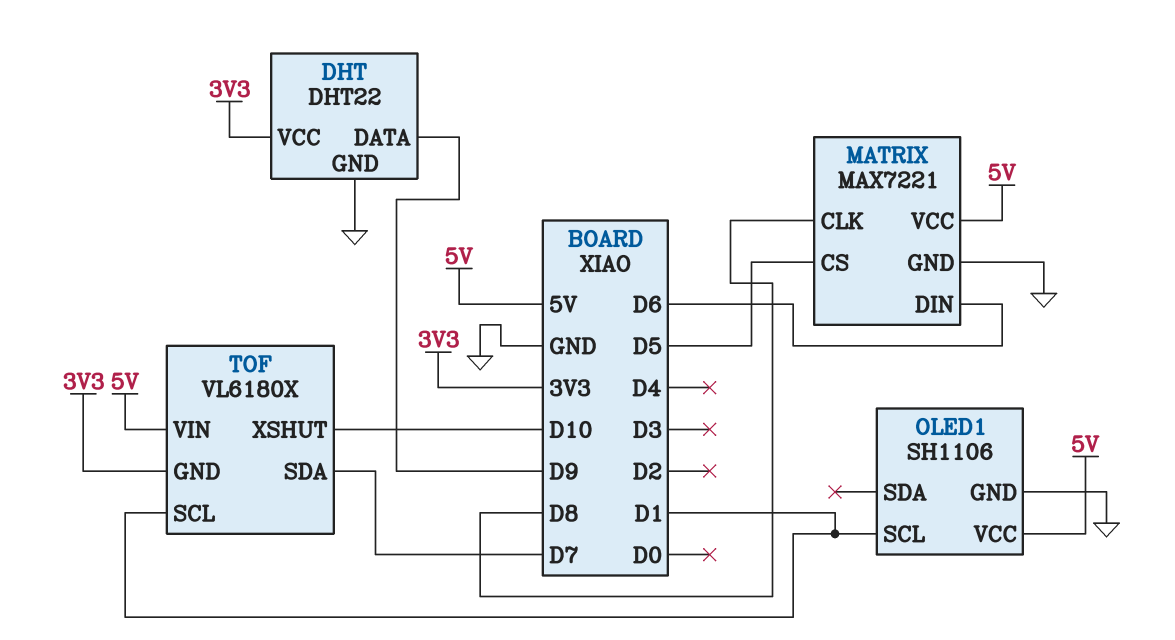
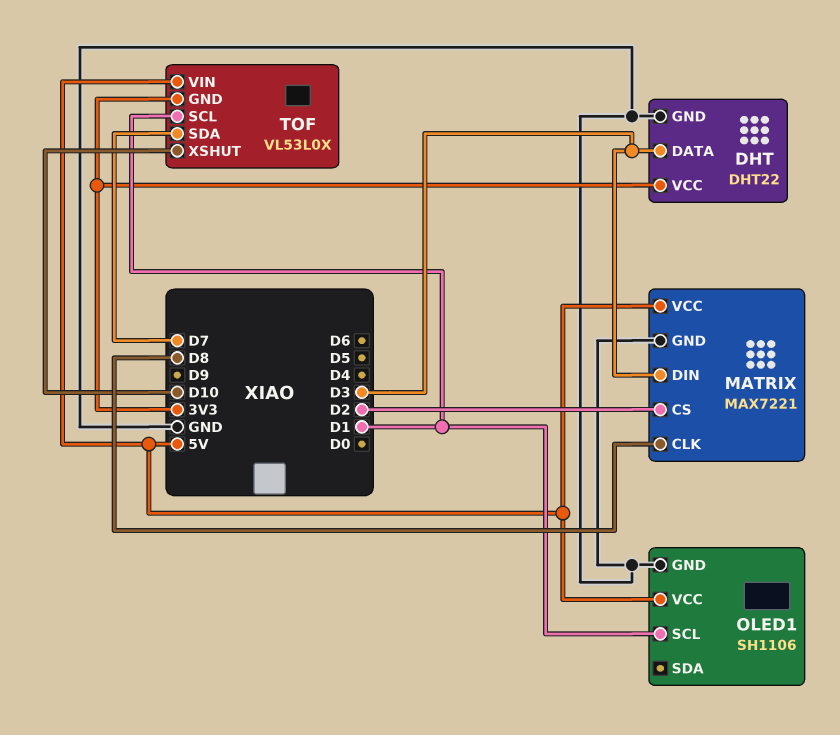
DHT pin DATA: D9 -> D3
MATRIX pin CS: D5 -> D2
MATRIX pin DIN: D6 -> D3
TOF: VL6180X -> VL53L0X

